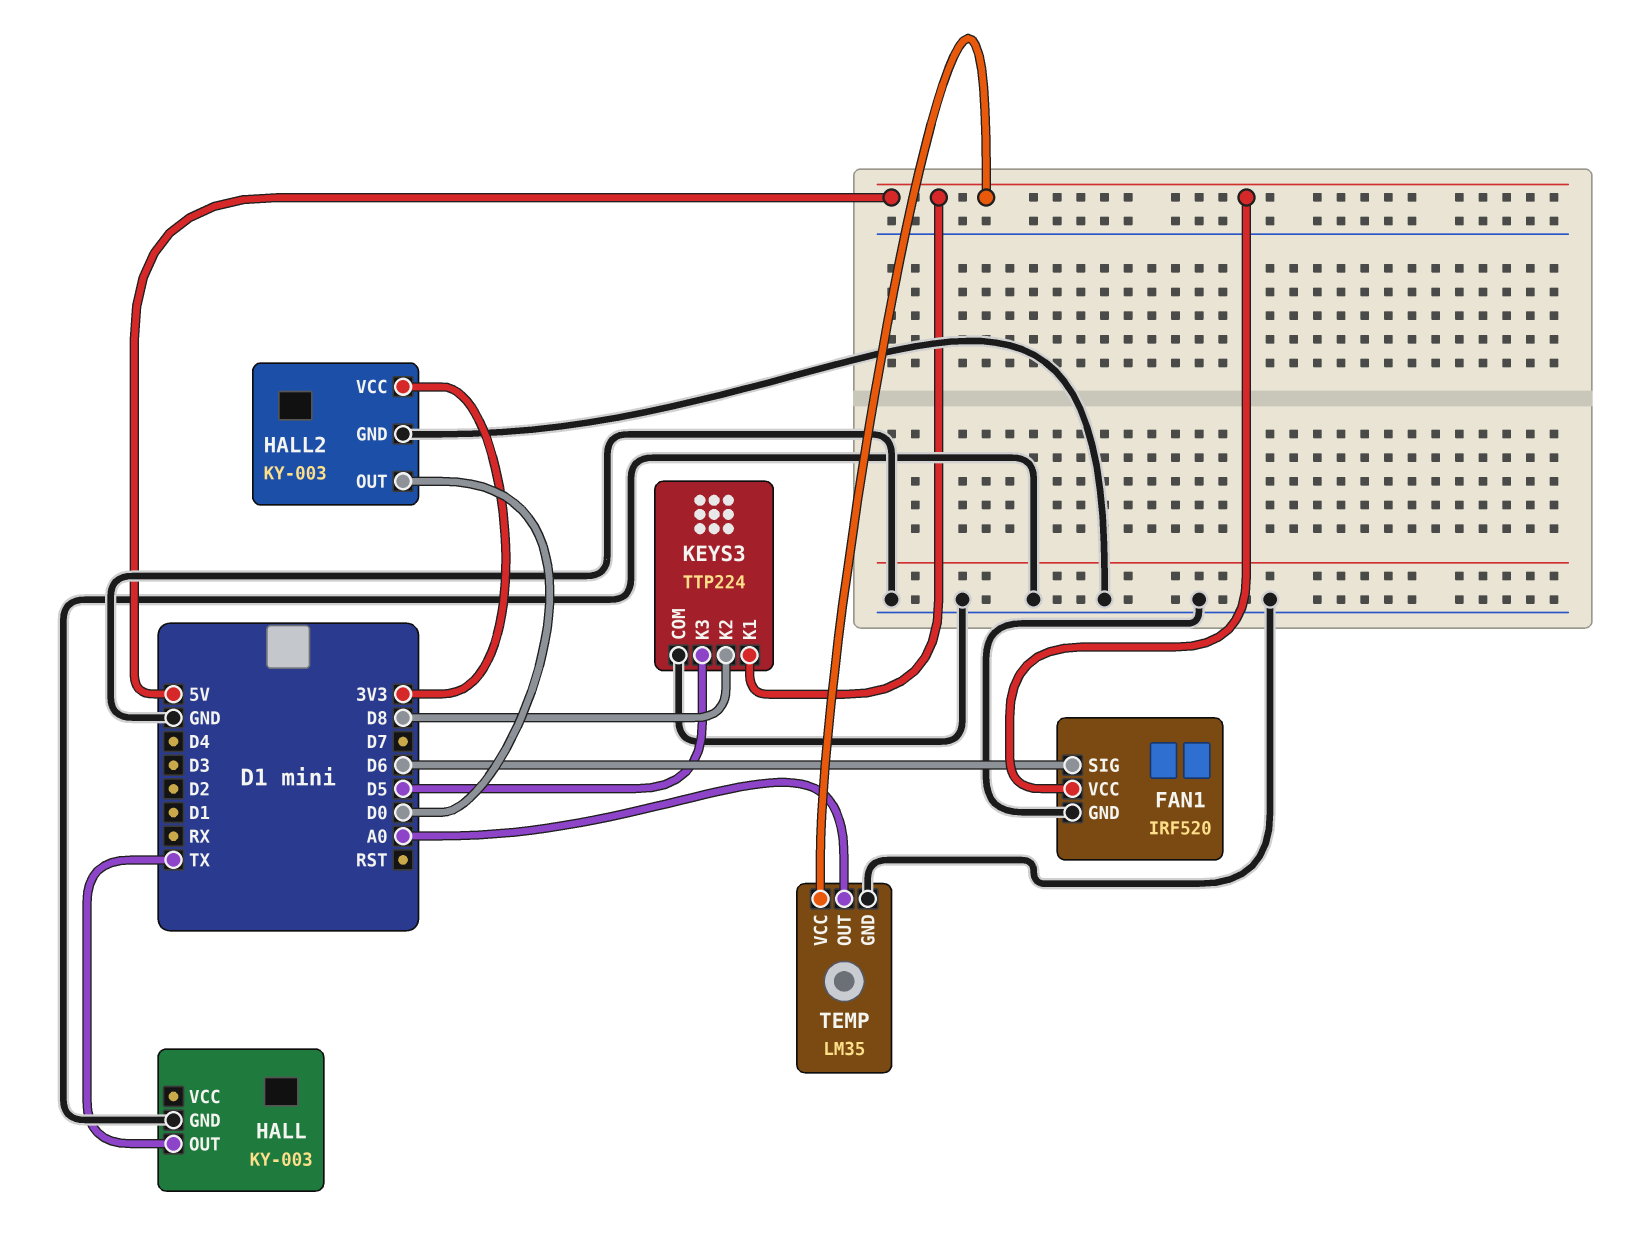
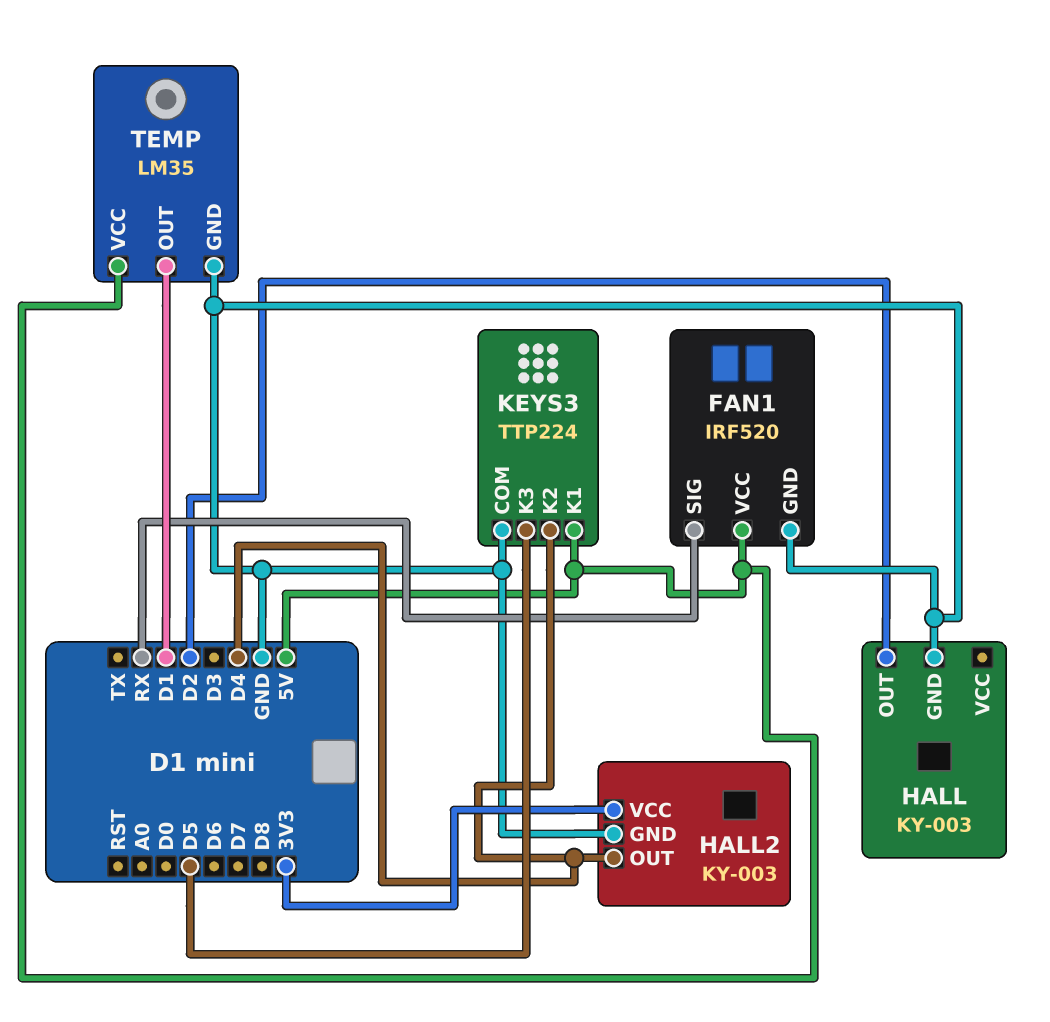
FAN1 pin SIG: D6 -> RX
HALL pin OUT: TX -> D2
HALL2 pin OUT: D0 -> D4
KEYS3 pin K2: D8 -> D4
TEMP pin OUT: A0 -> D1

